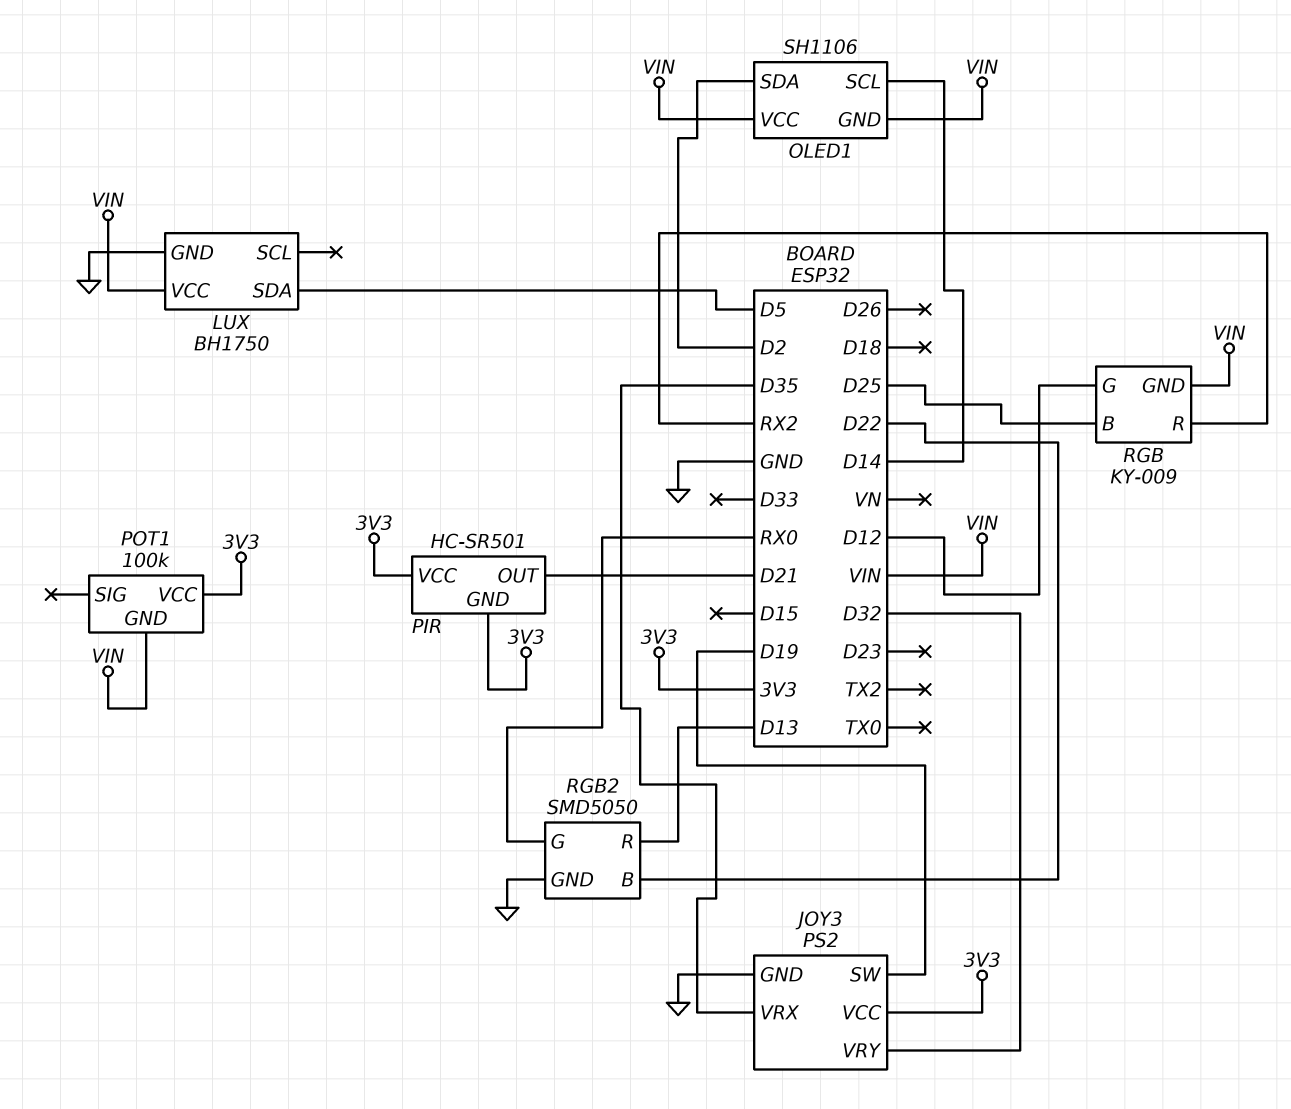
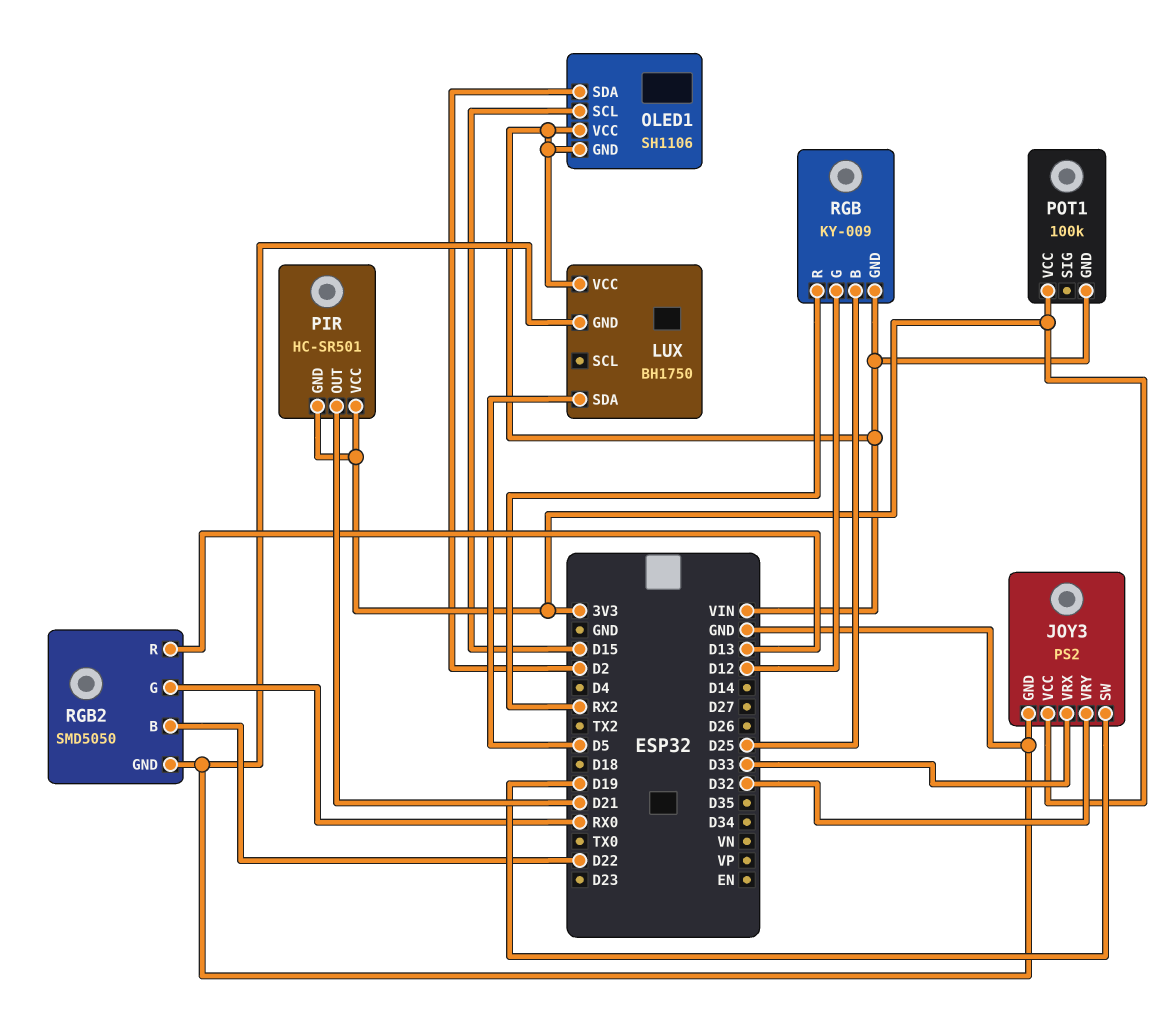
JOY3 pin VRX: D35 -> D33
OLED1 pin SCL: D14 -> D15

